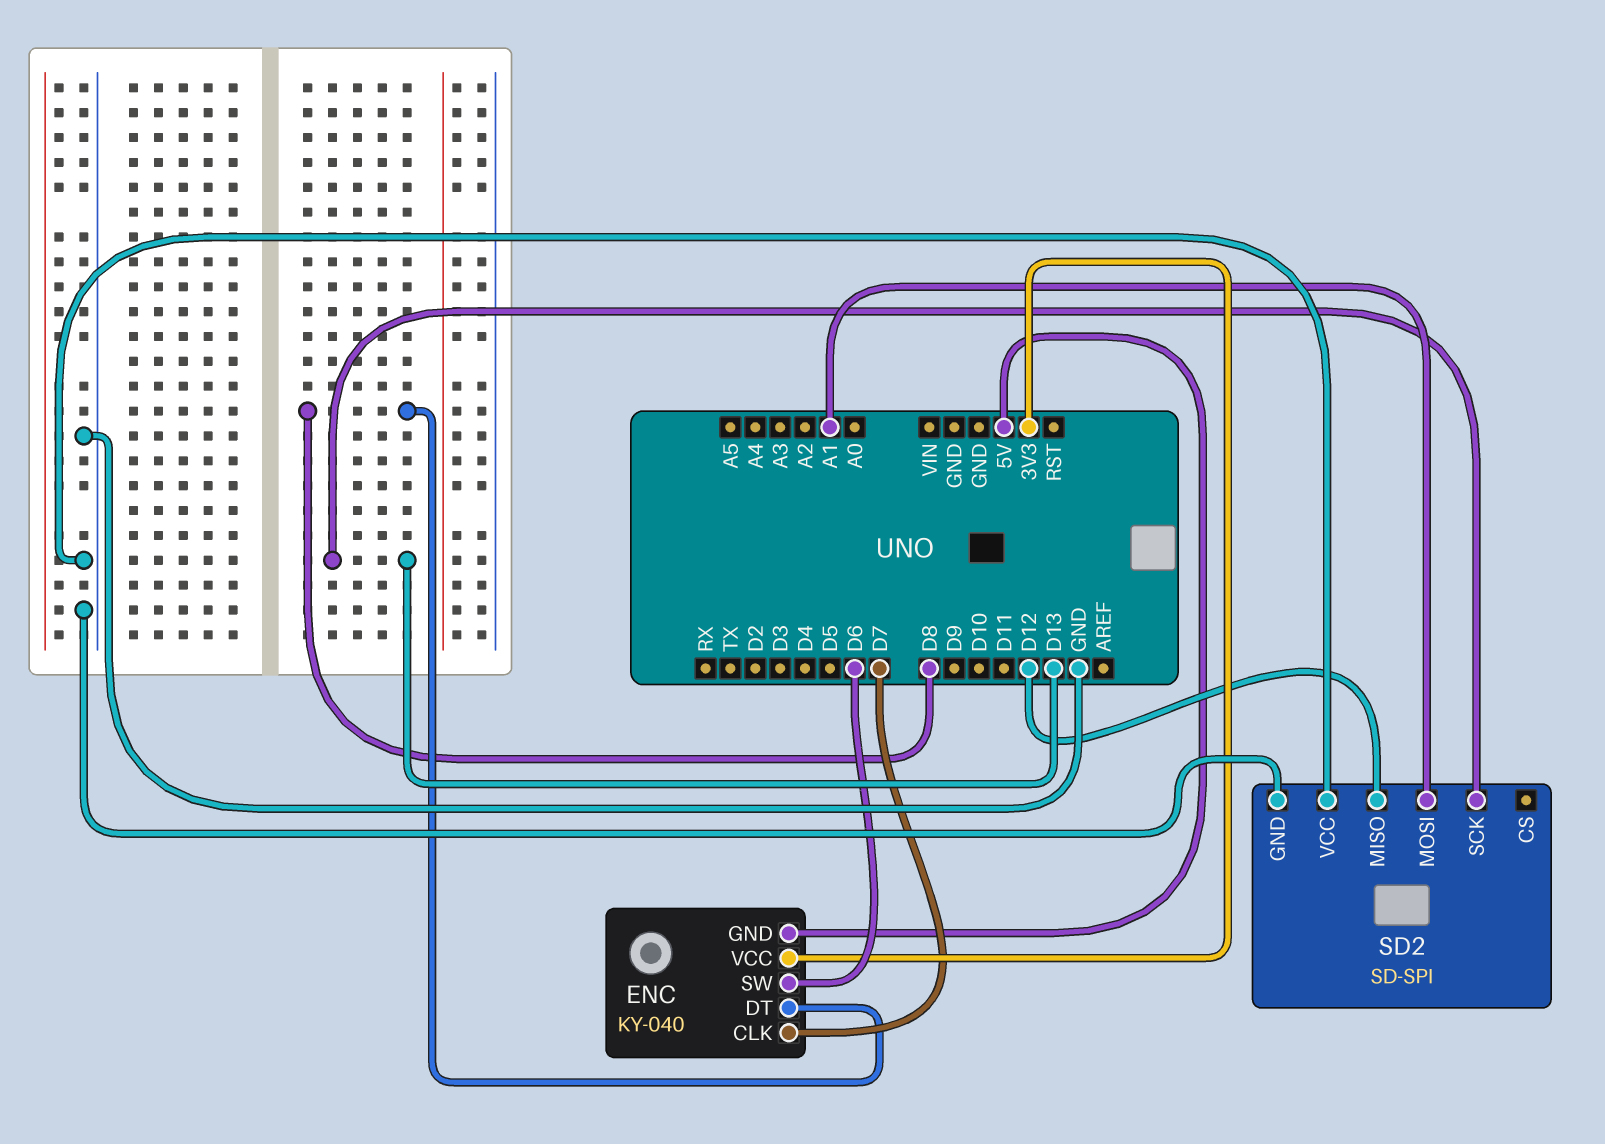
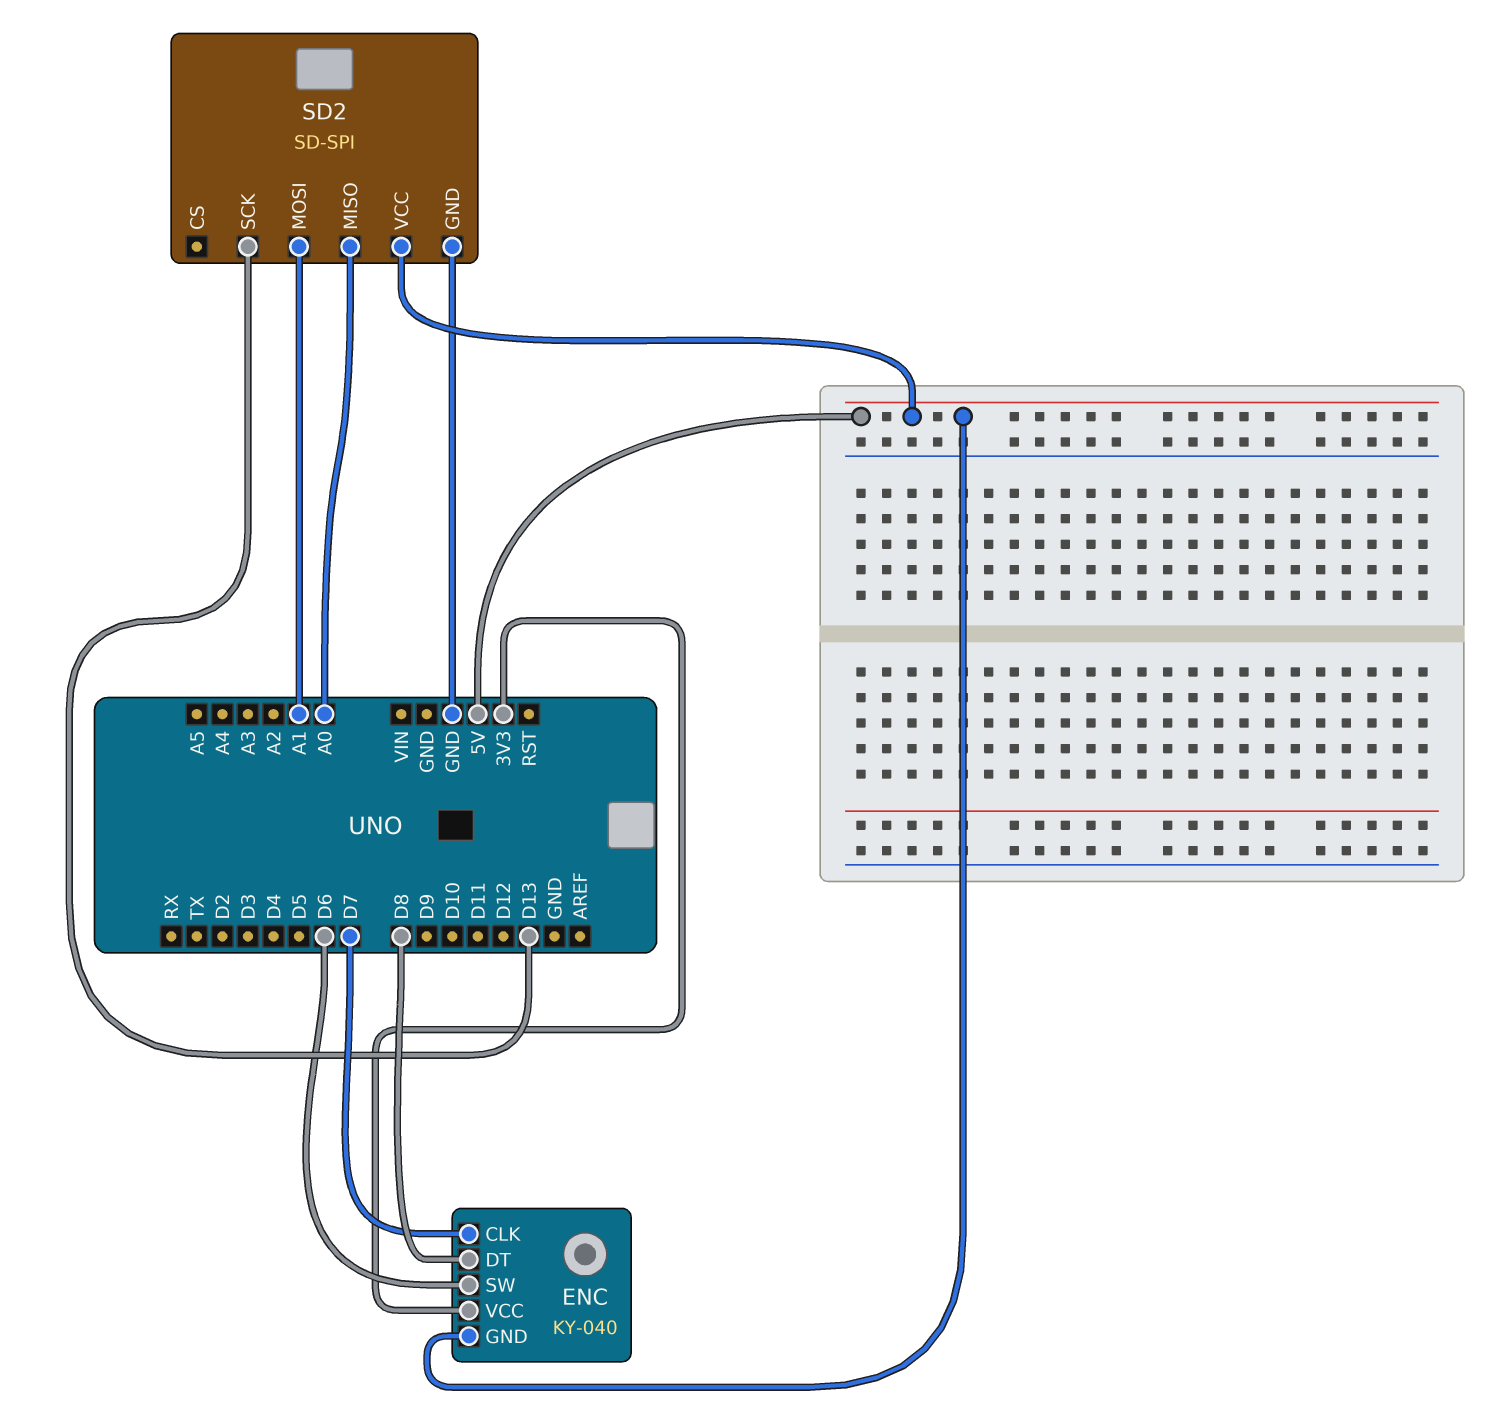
SD2 pin MISO: D12 -> A0
SD2 pin VCC: GND -> 5V

